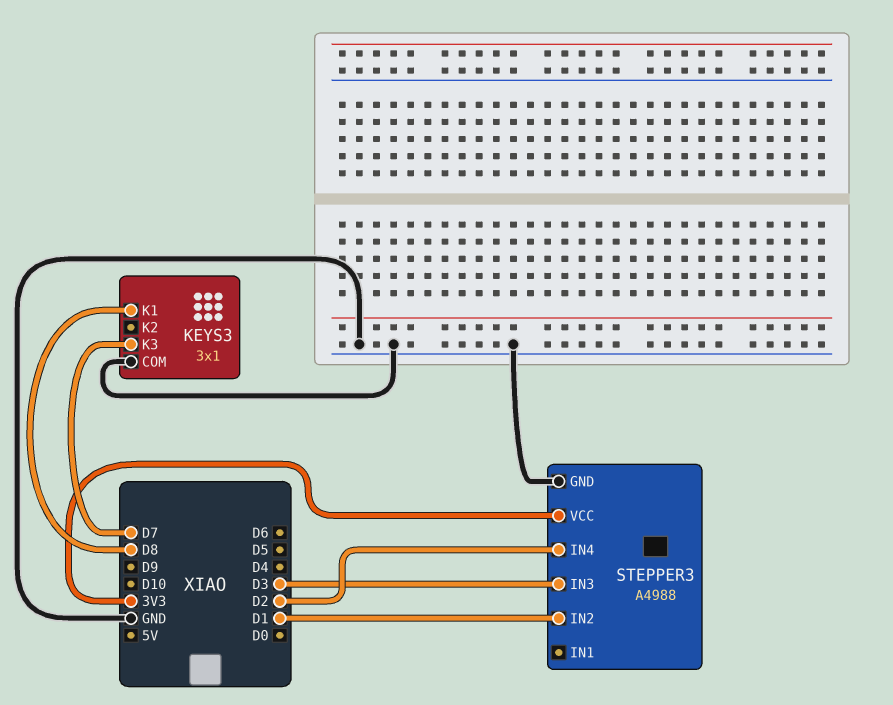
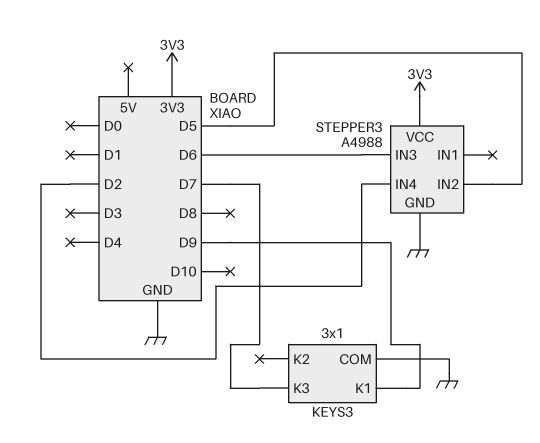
KEYS3 pin K1: D8 -> D9
STEPPER3 pin IN2: D1 -> D5
STEPPER3 pin IN3: D3 -> D6

